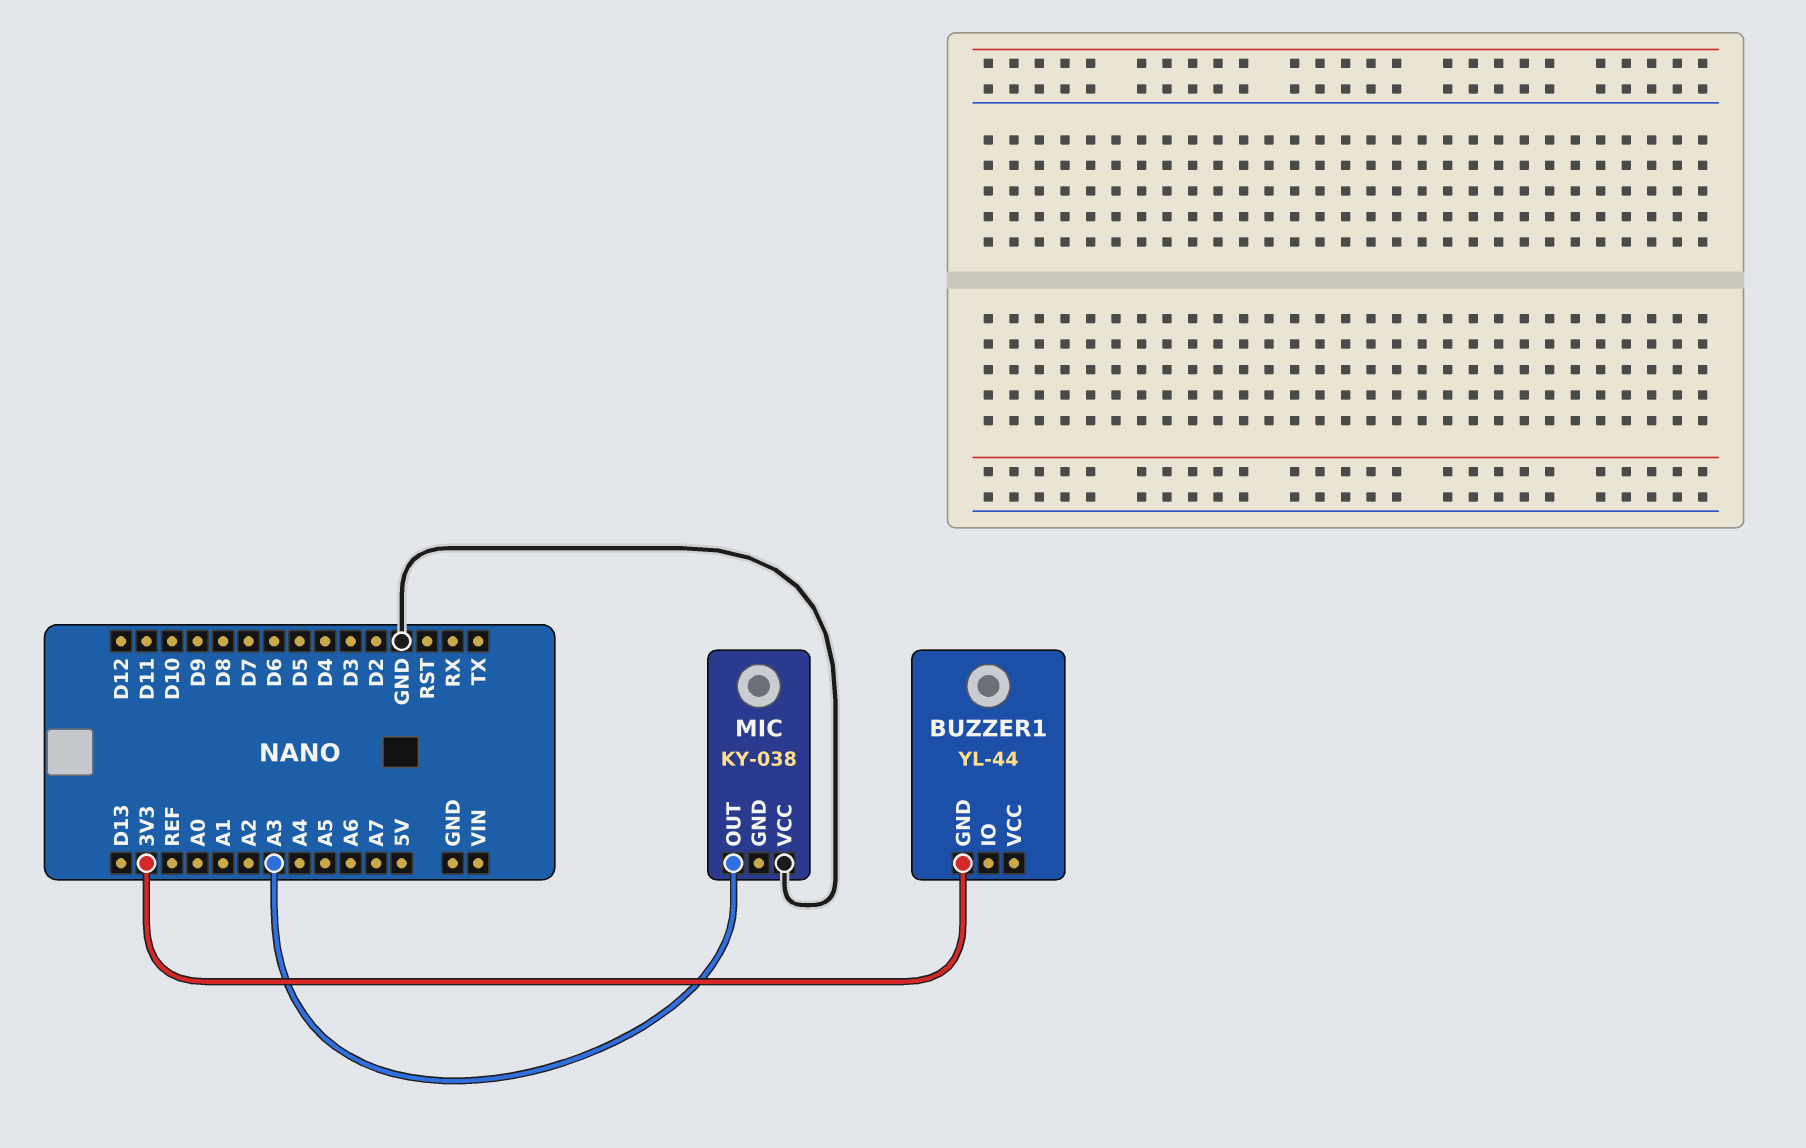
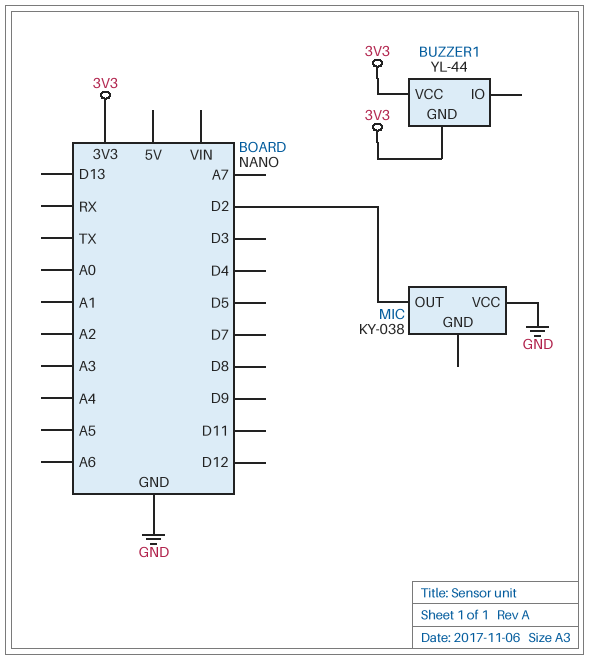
BUZZER1 pin VCC: none -> 3V3
MIC pin OUT: A3 -> D2

